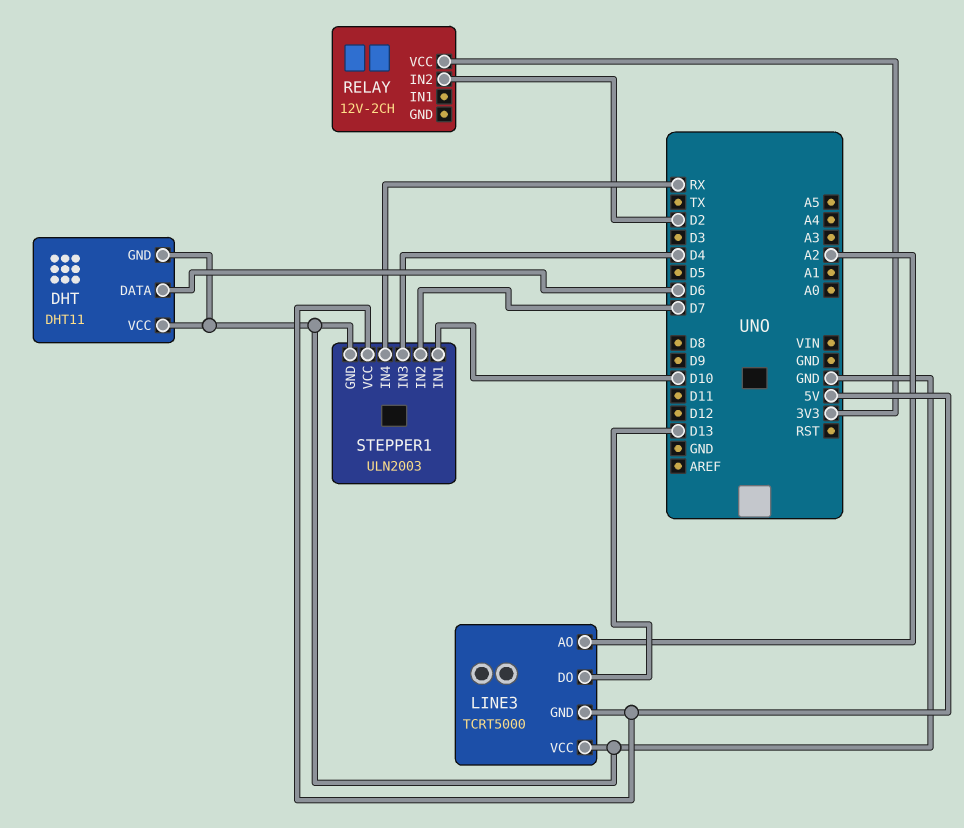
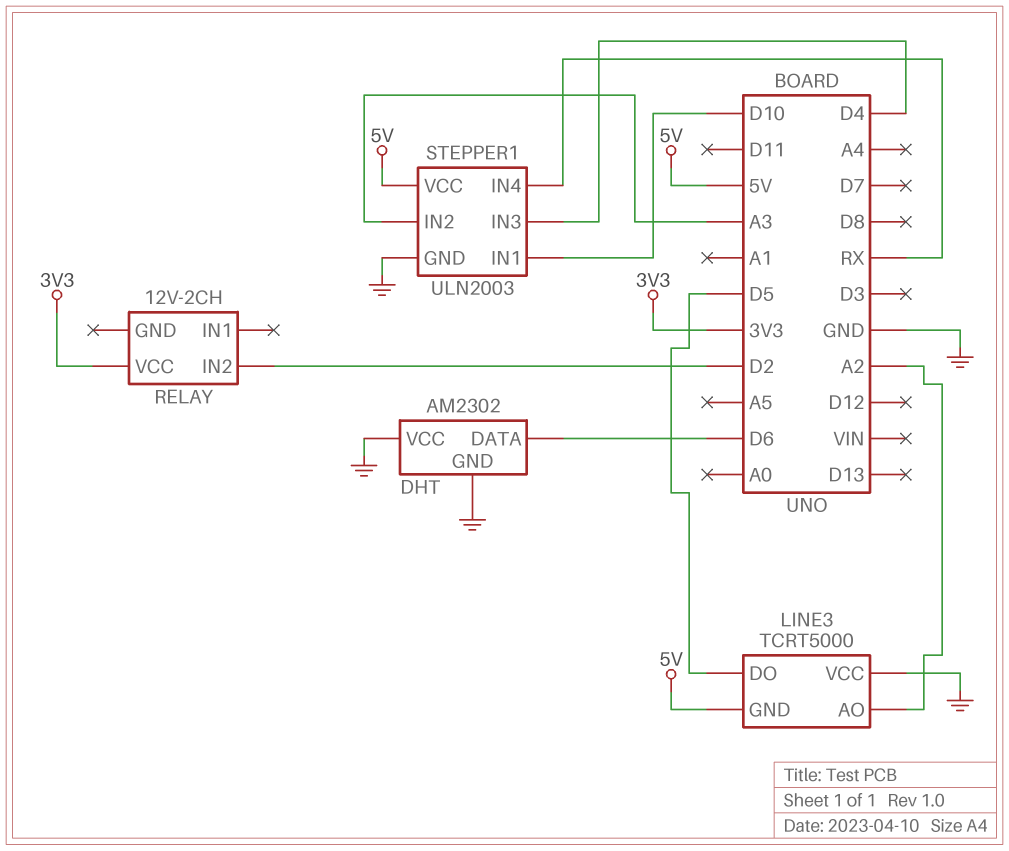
DHT: DHT11 -> AM2302
LINE3 pin DO: D13 -> D5
STEPPER1 pin IN2: D7 -> A3

